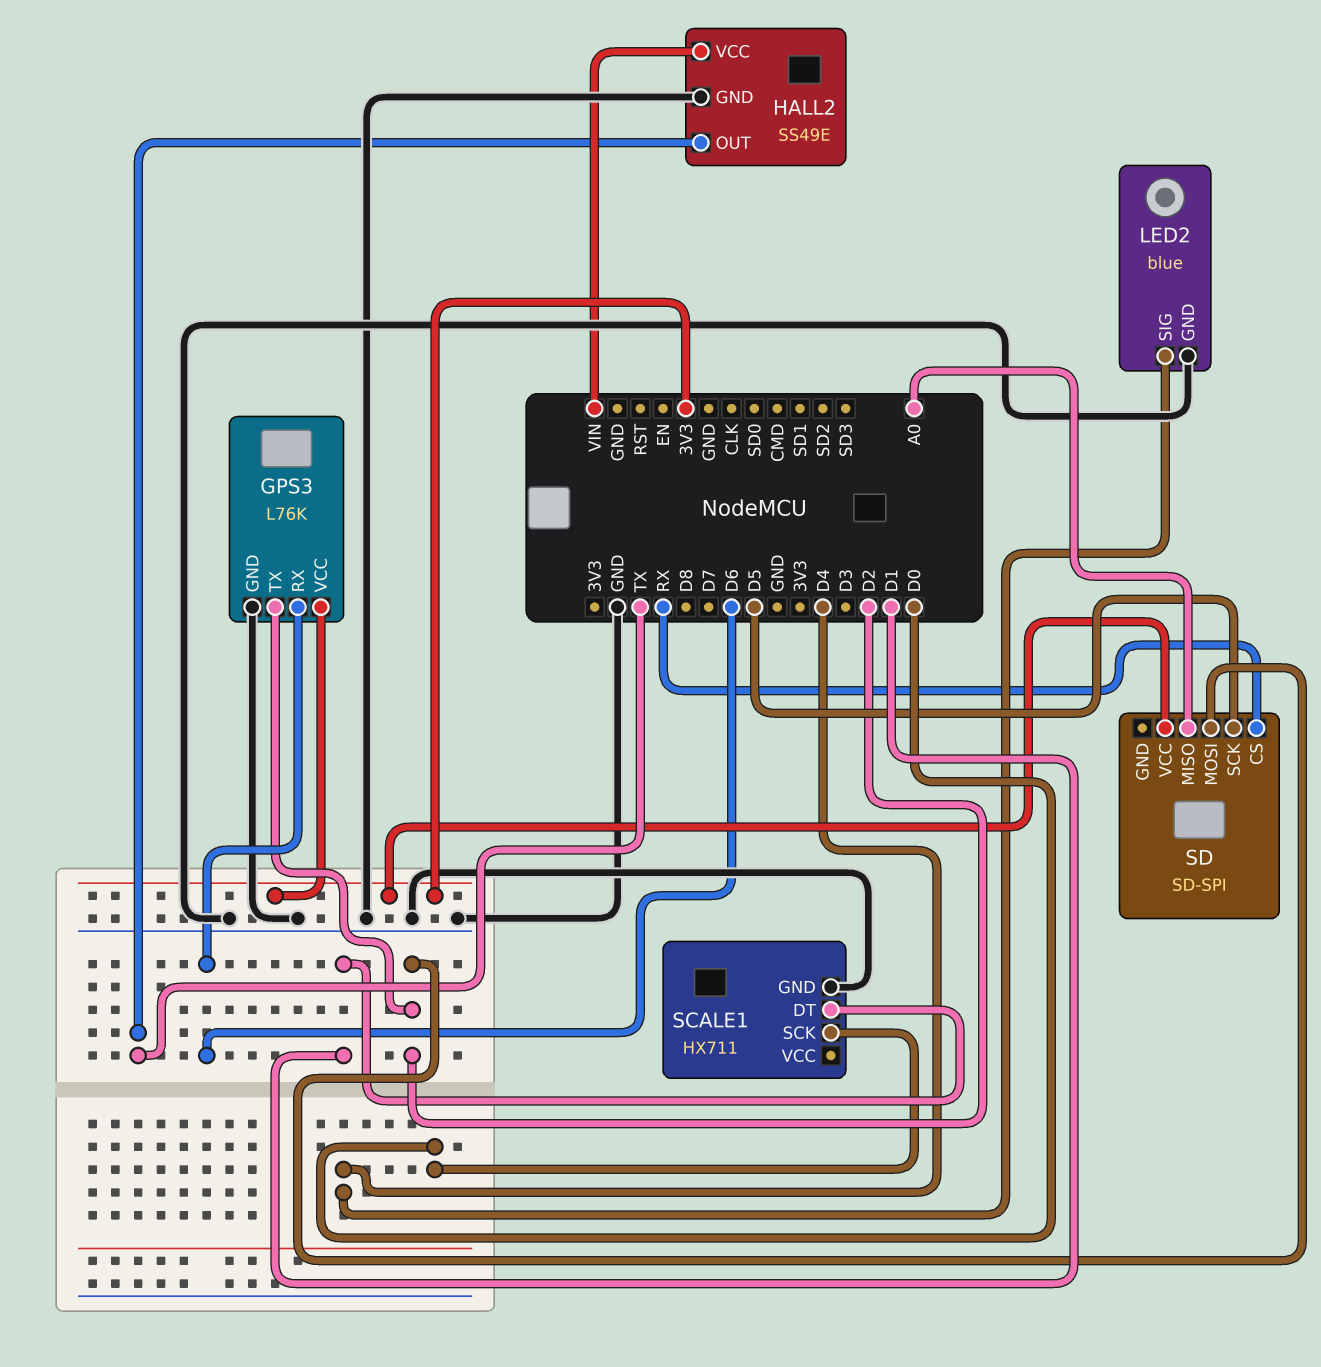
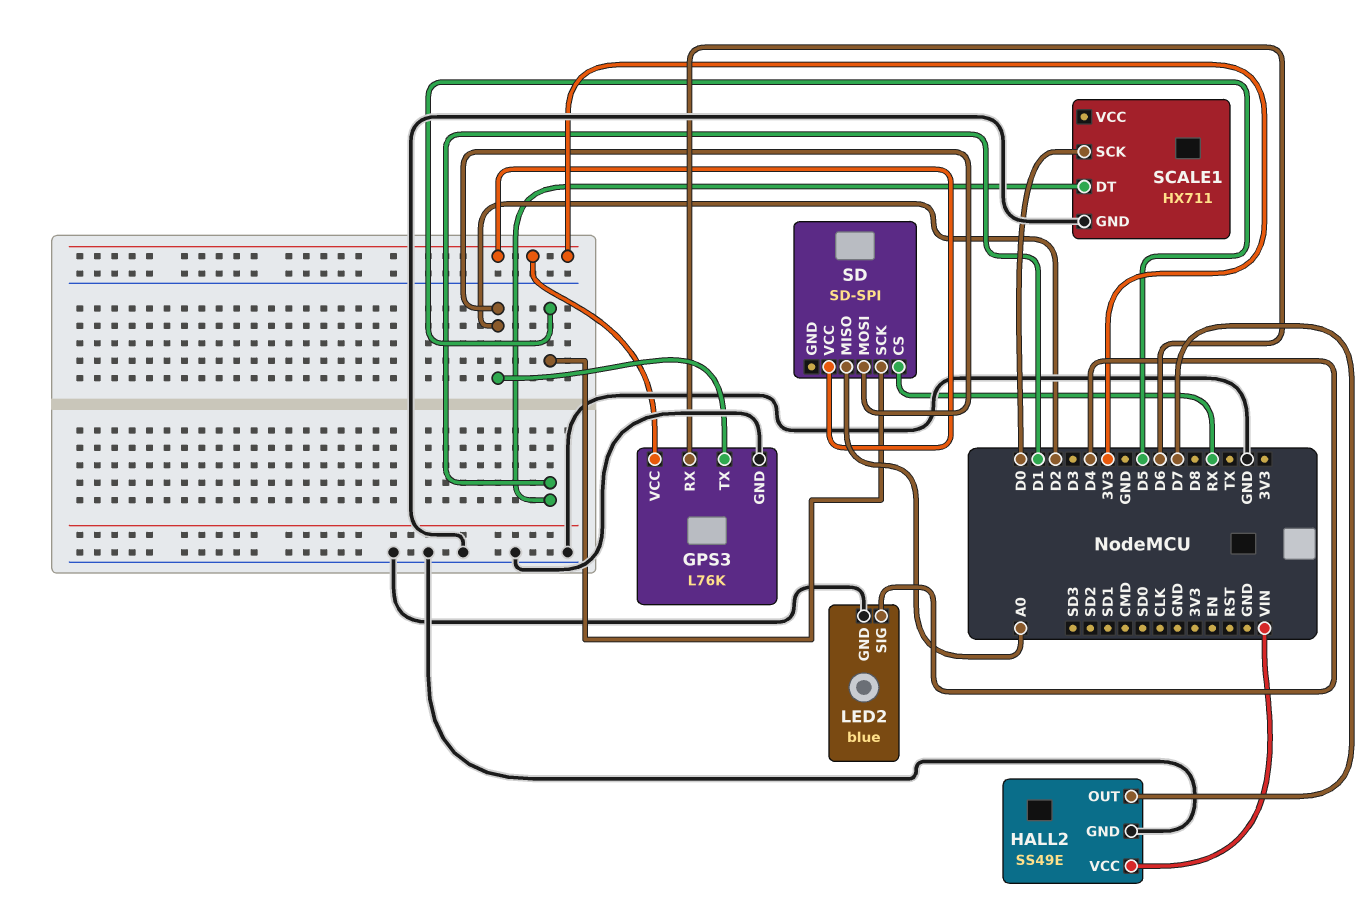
HALL2 pin OUT: TX -> D7

